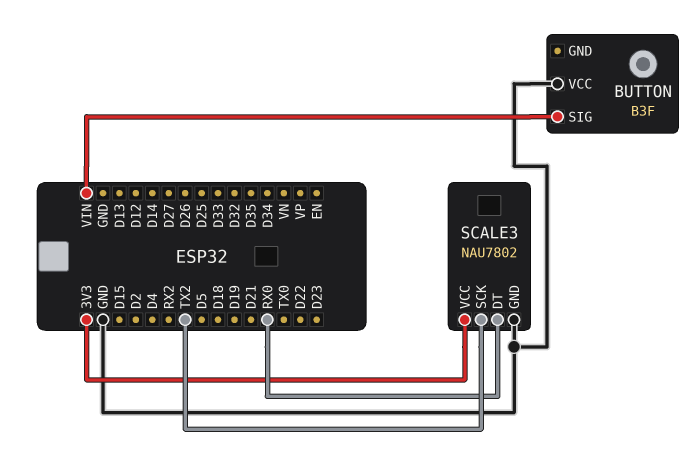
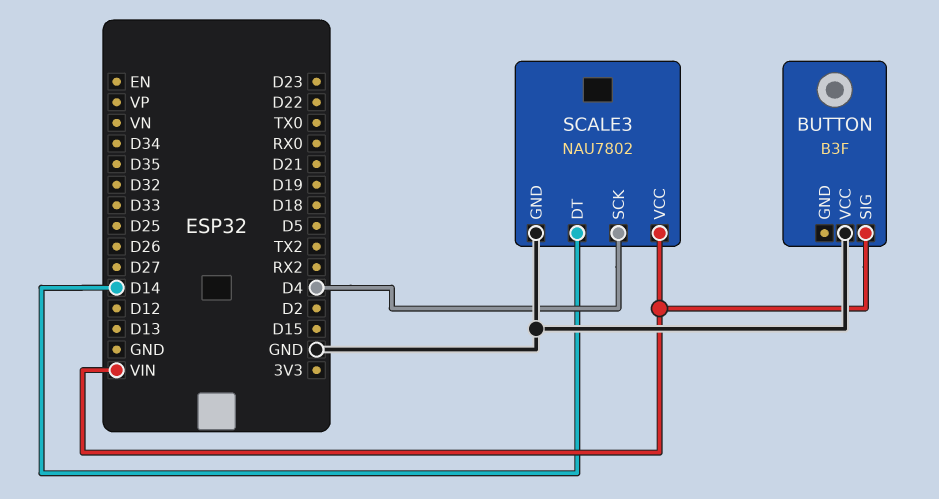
SCALE3 pin DT: RX0 -> D14
SCALE3 pin SCK: TX2 -> D4
SCALE3 pin VCC: 3V3 -> VIN

